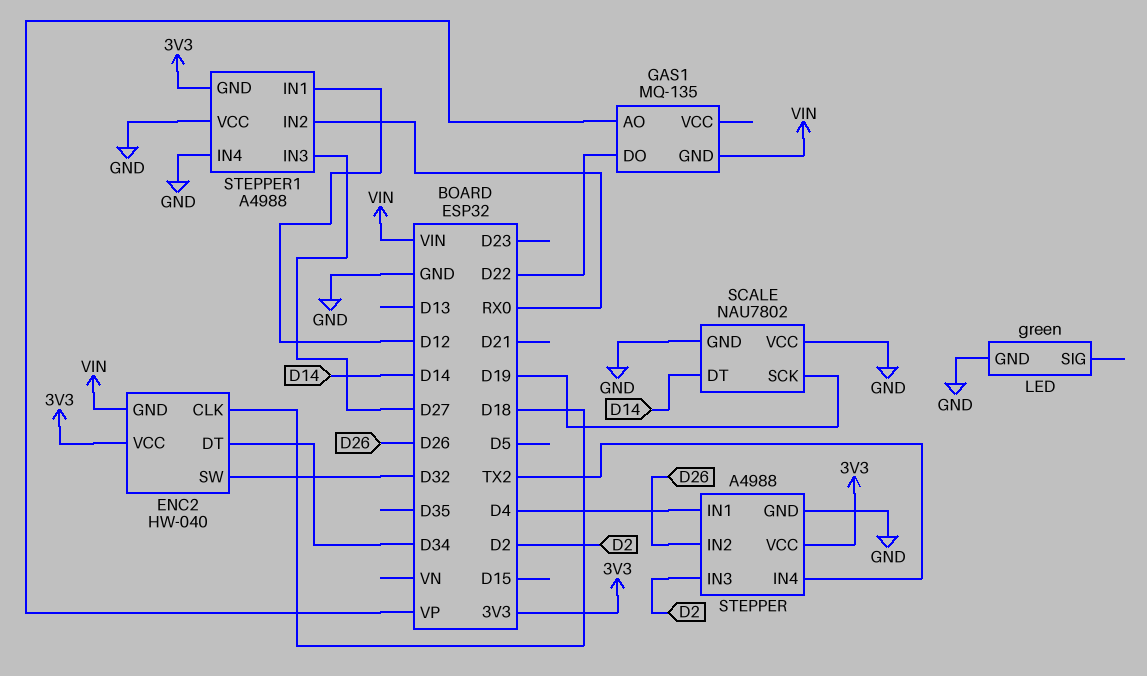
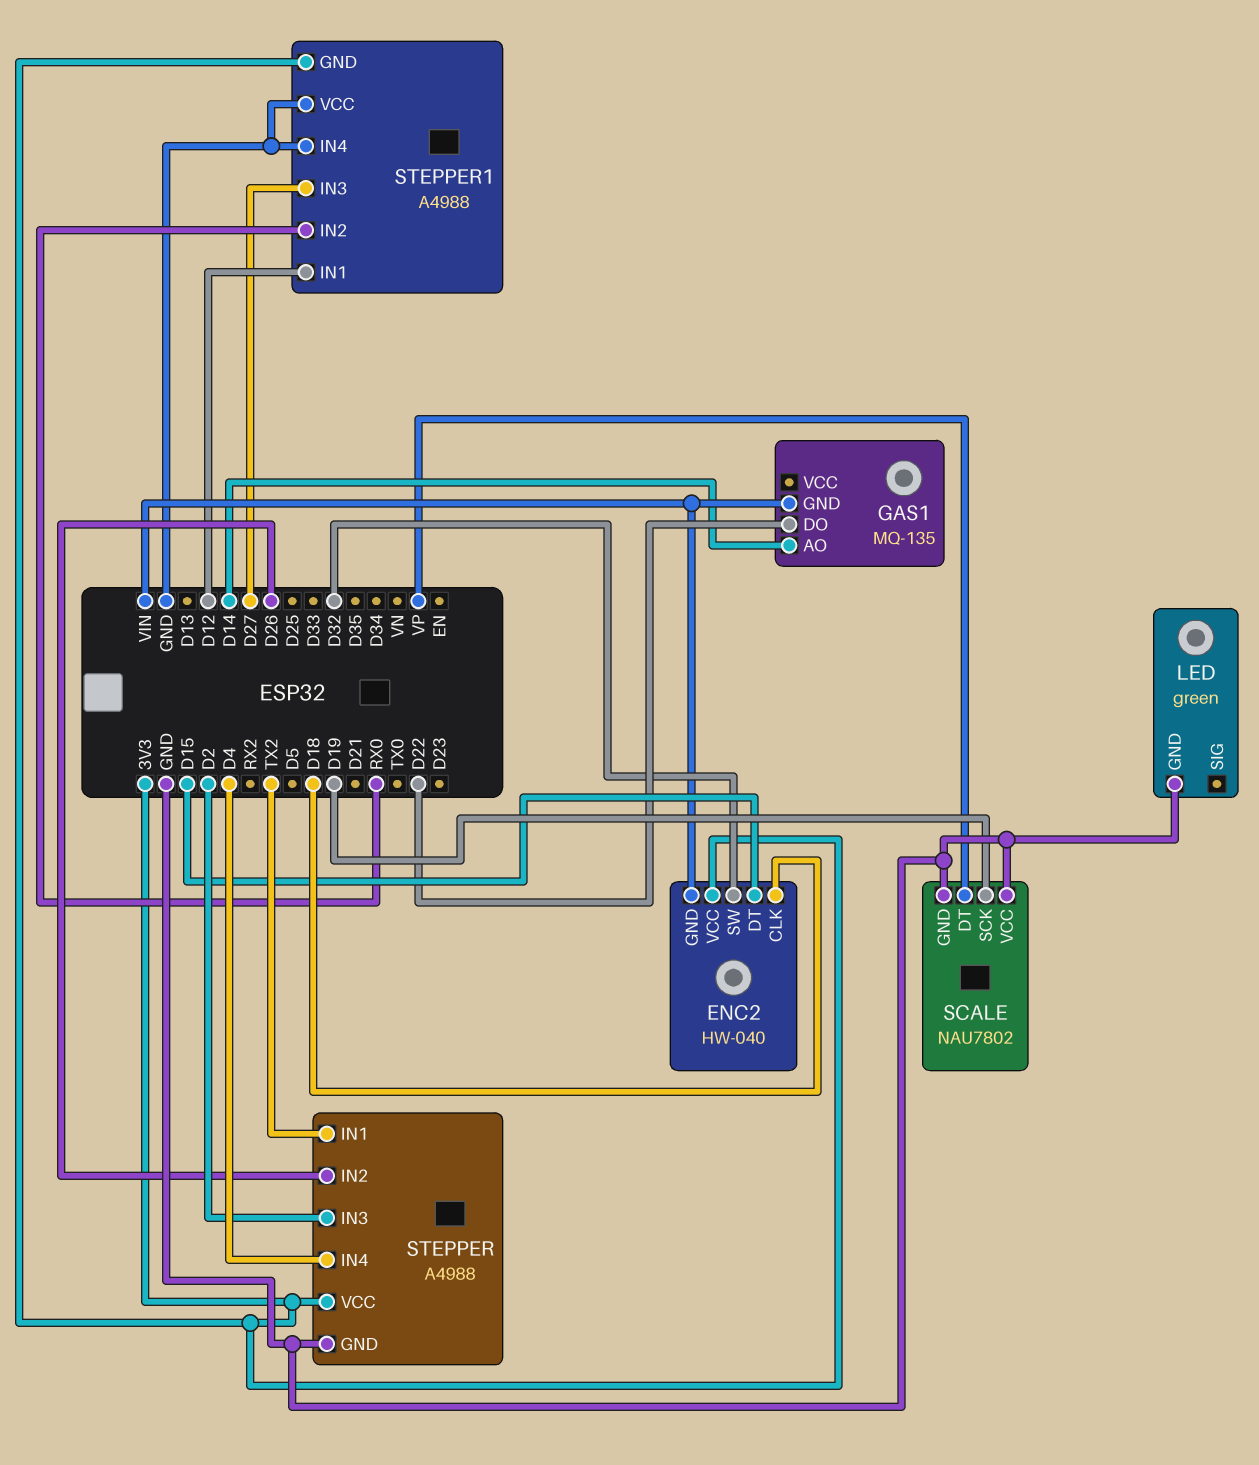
ENC2 pin DT: D34 -> D15
GAS1 pin AO: VP -> D14
SCALE pin DT: D14 -> VP
STEPPER pin IN1: D4 -> TX2
STEPPER pin IN4: TX2 -> D4

